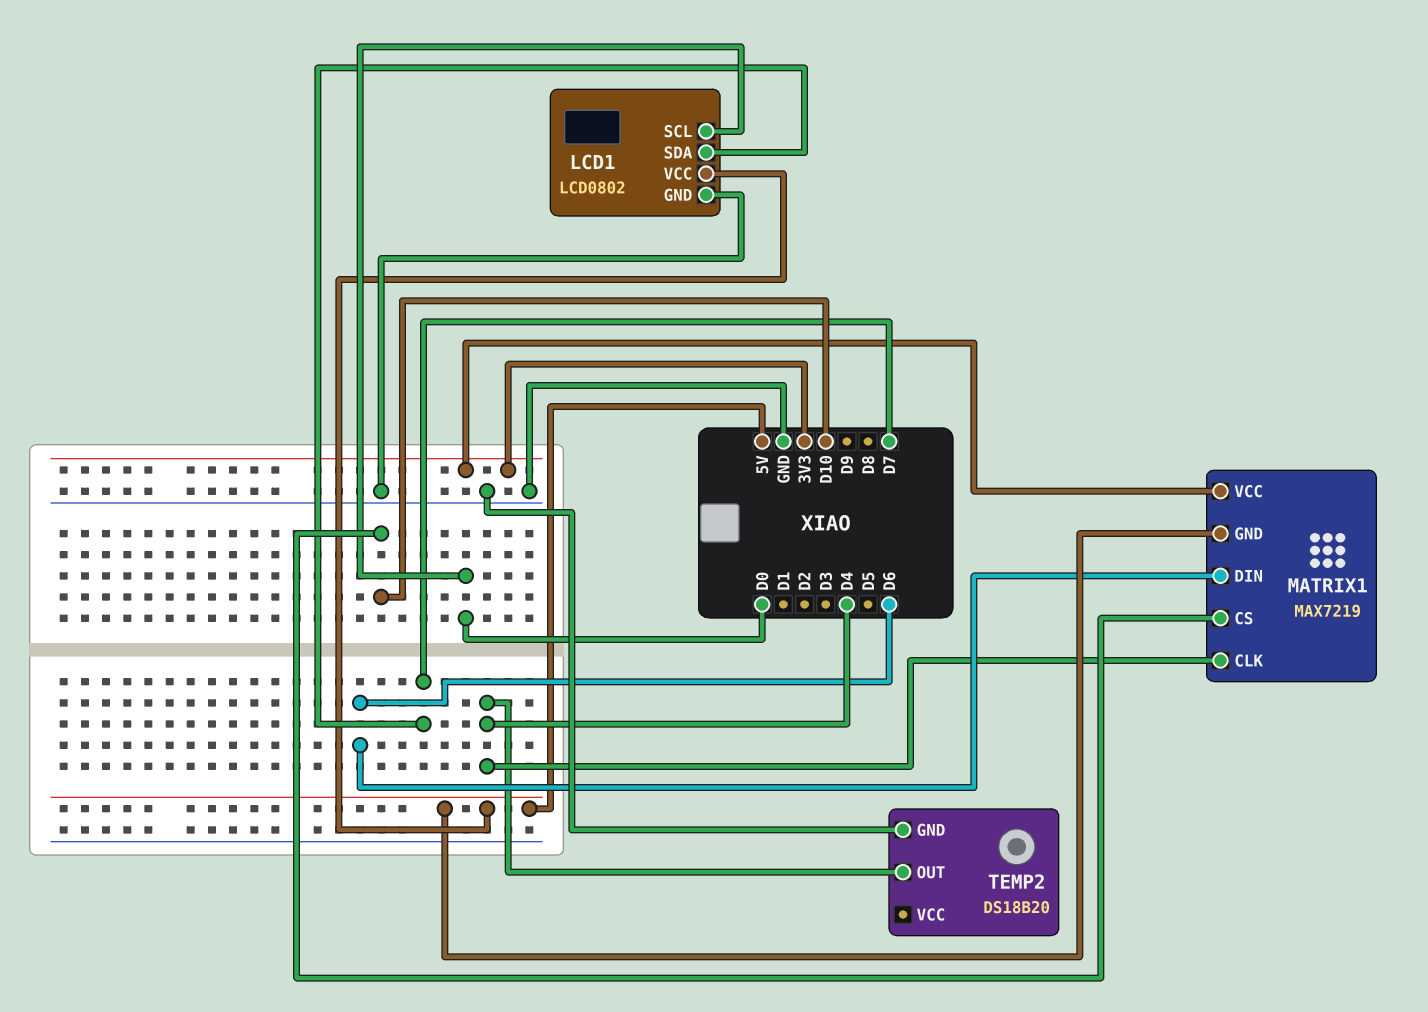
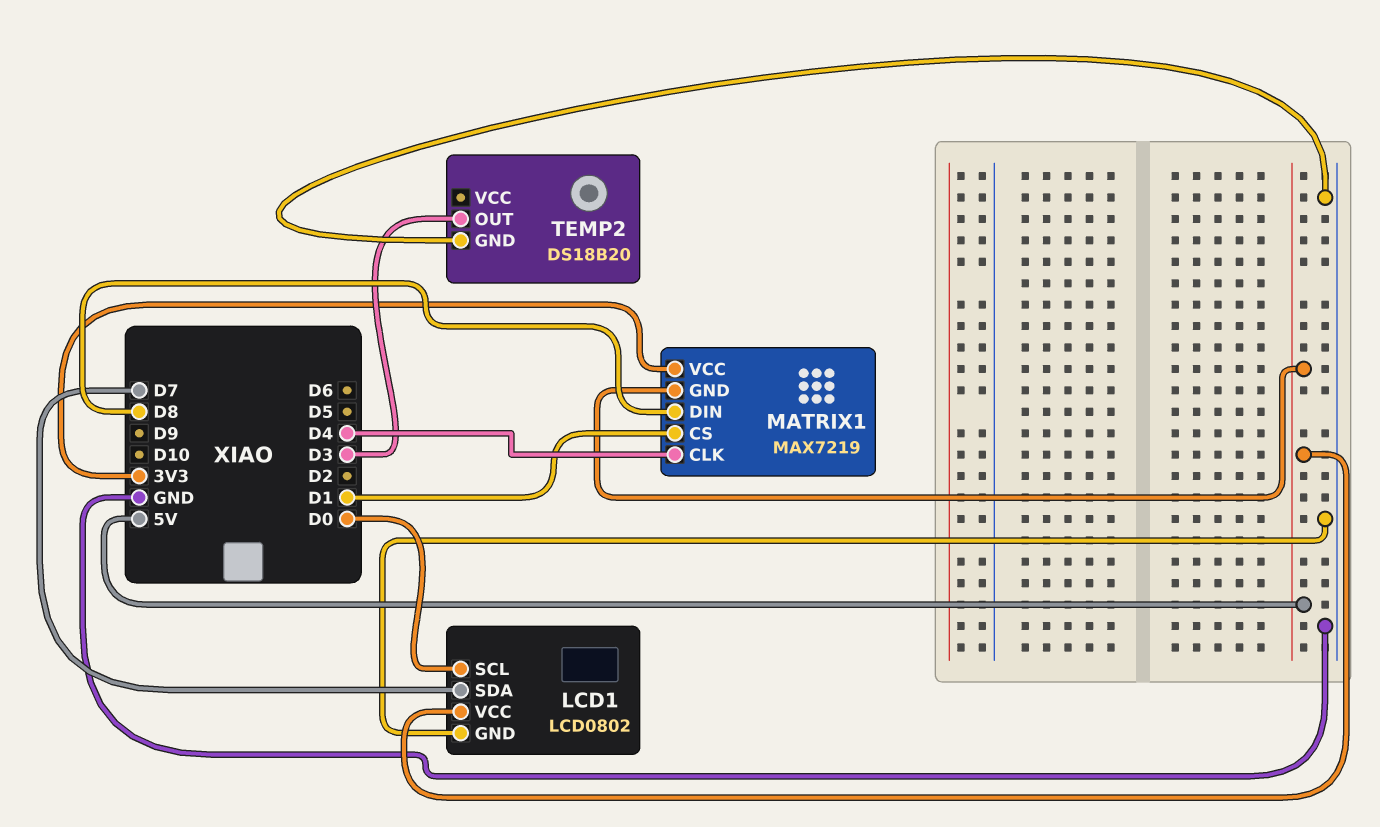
MATRIX1 pin CS: D10 -> D1
MATRIX1 pin DIN: D6 -> D8
TEMP2 pin OUT: D4 -> D3

